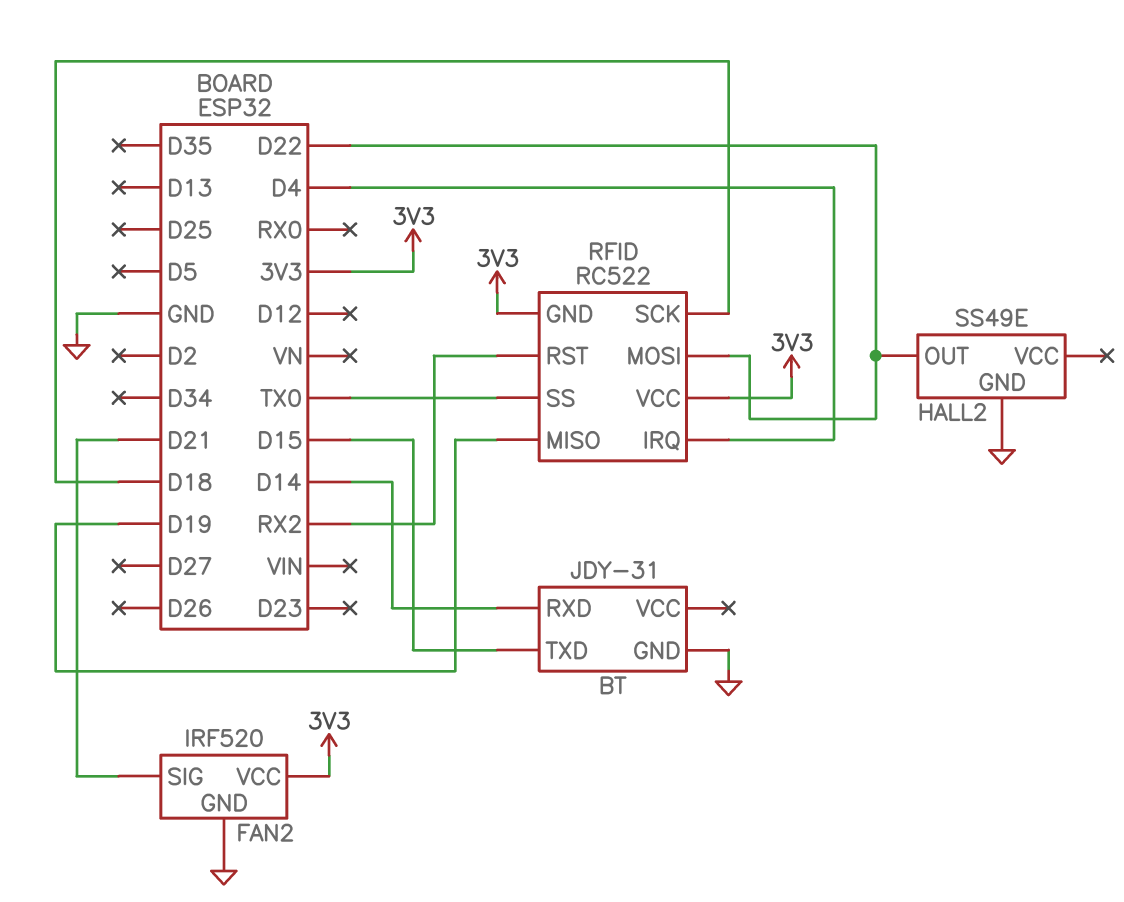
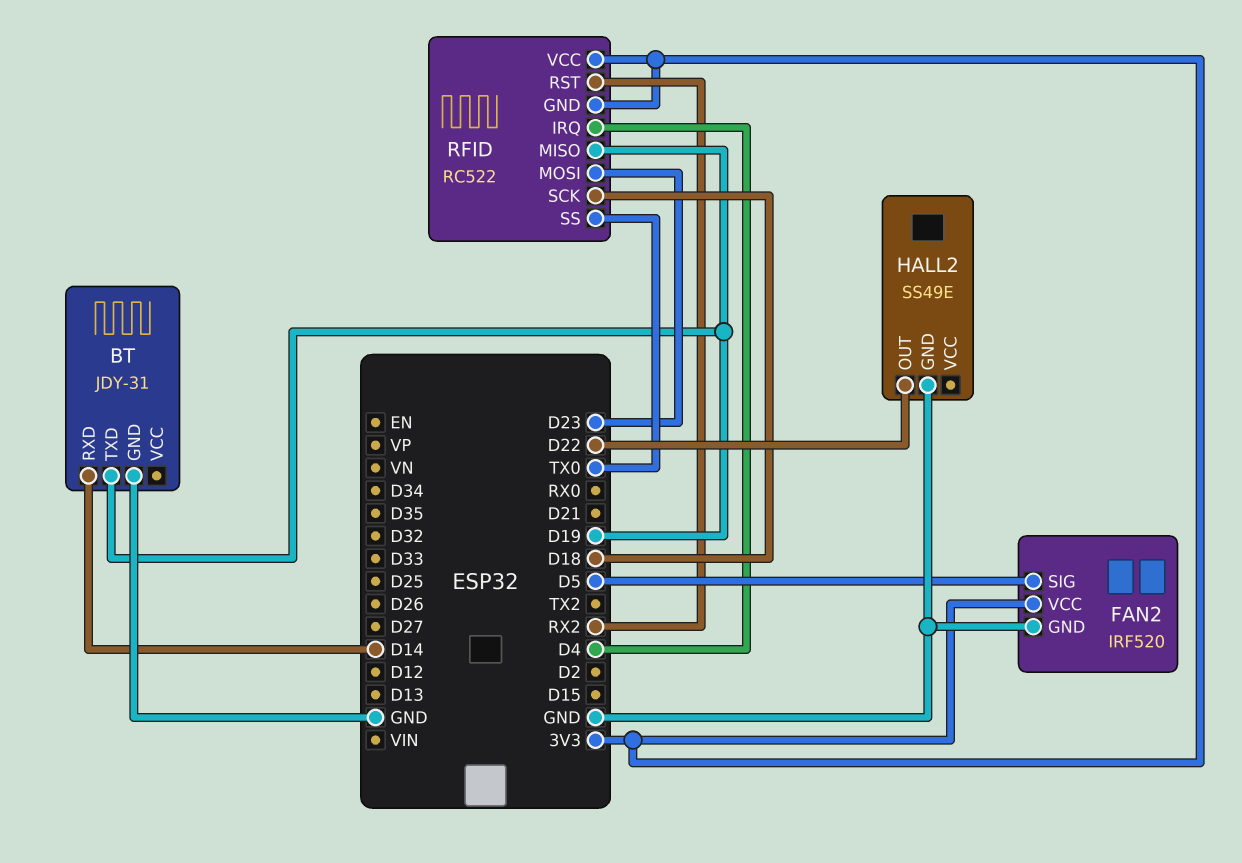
BT pin TXD: D15 -> D19
FAN2 pin SIG: D21 -> D5
RFID pin MOSI: D22 -> D23

